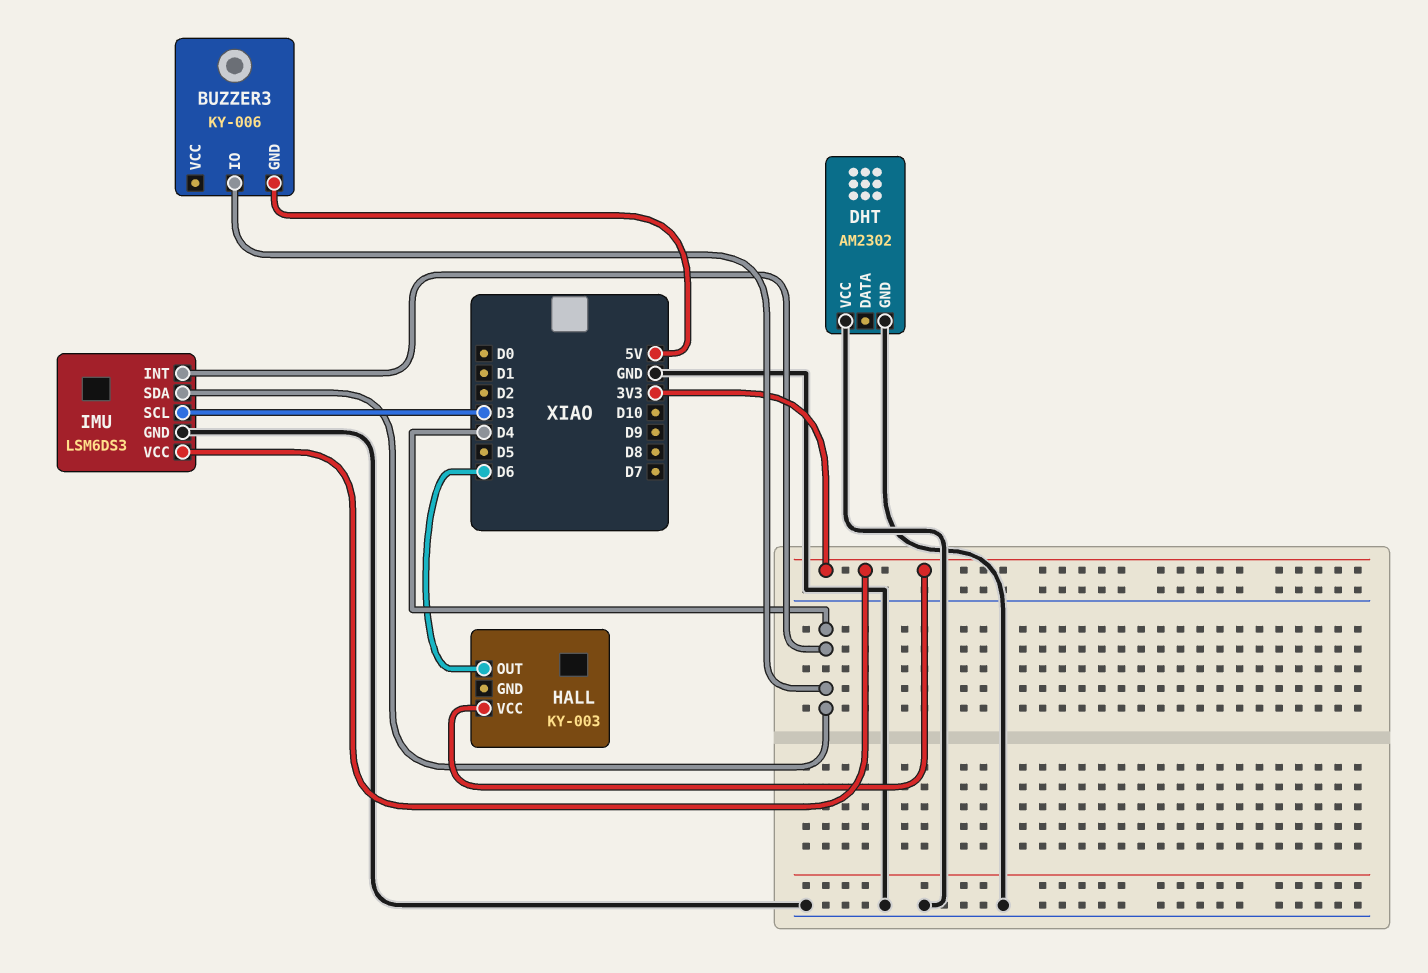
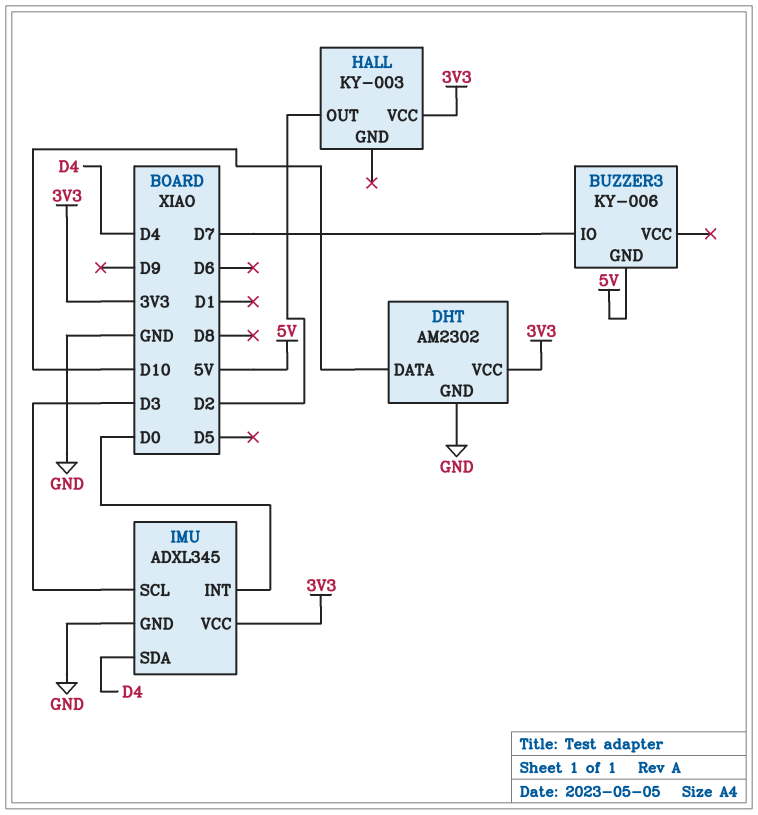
BUZZER3 pin IO: D4 -> D7
DHT pin DATA: none -> D10
DHT pin VCC: GND -> 3V3
HALL pin OUT: D6 -> D2
IMU: LSM6DS3 -> ADXL345
IMU pin INT: D4 -> D0

